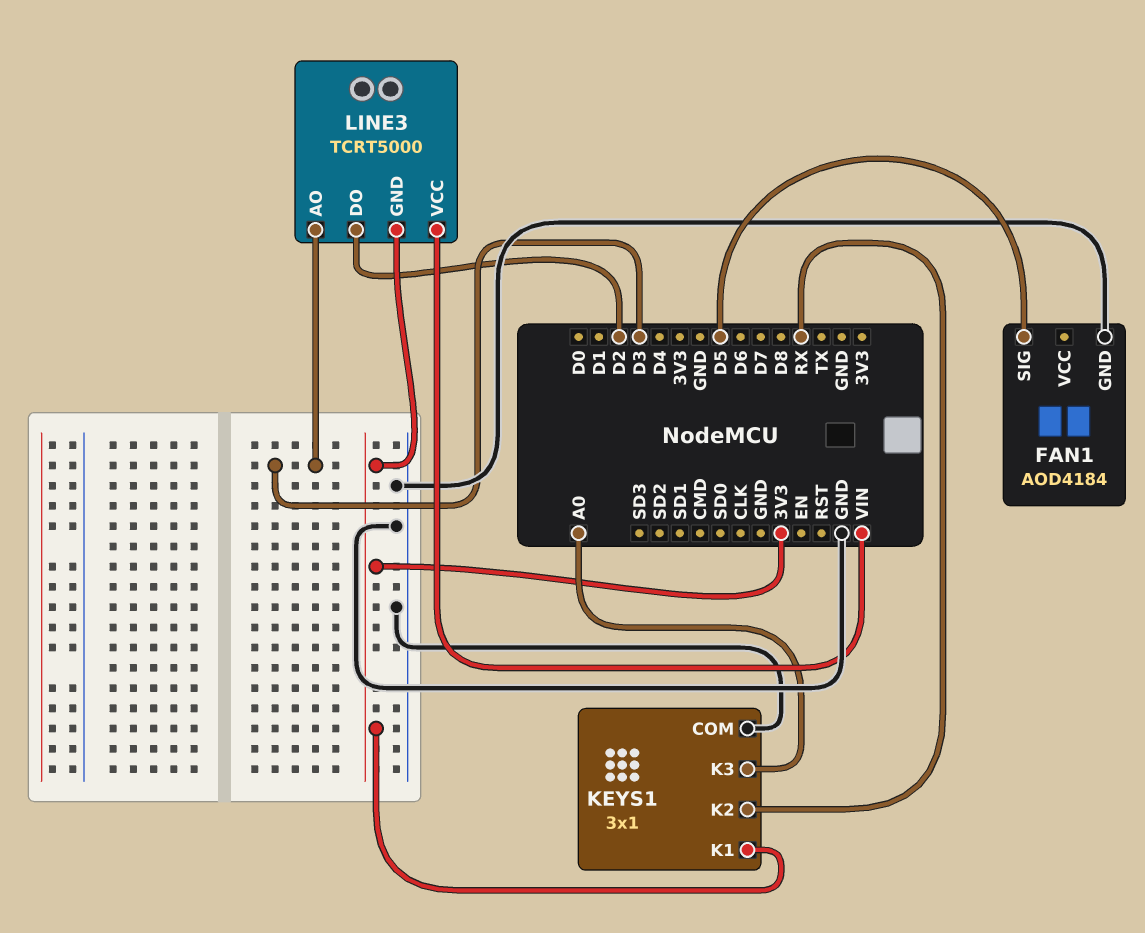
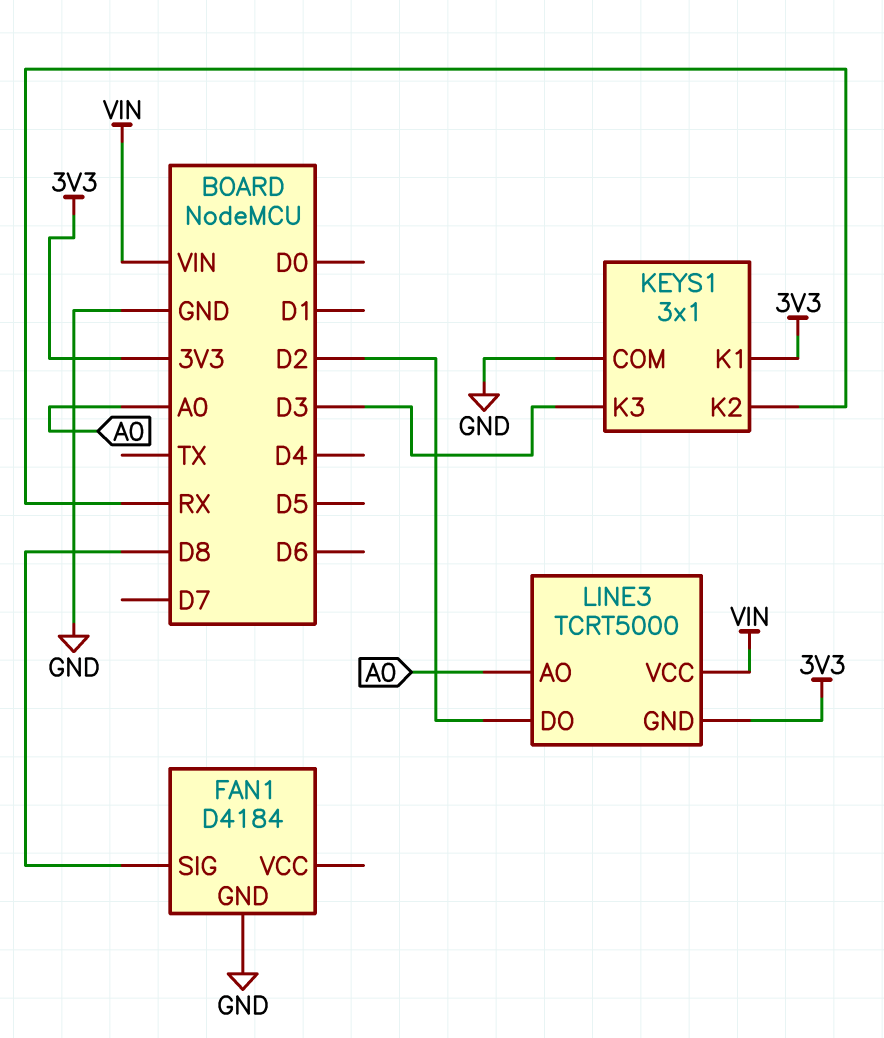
FAN1: AOD4184 -> D4184
FAN1 pin SIG: D5 -> D8
KEYS1 pin K3: A0 -> D3
LINE3 pin AO: D3 -> A0

